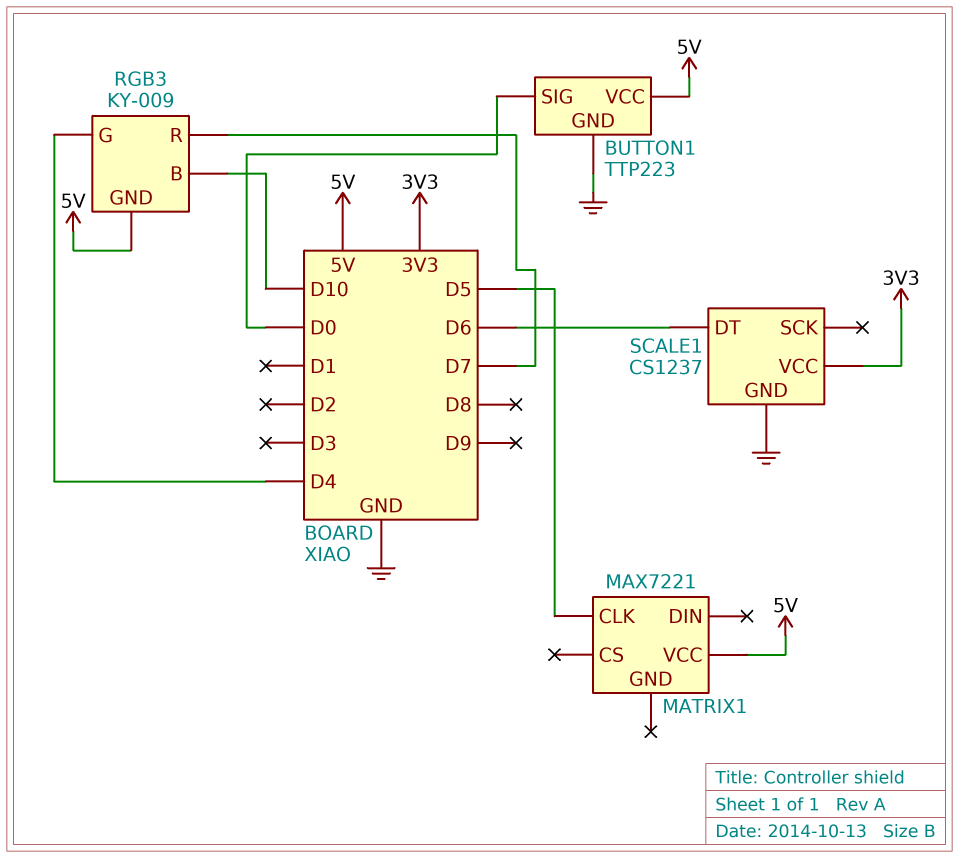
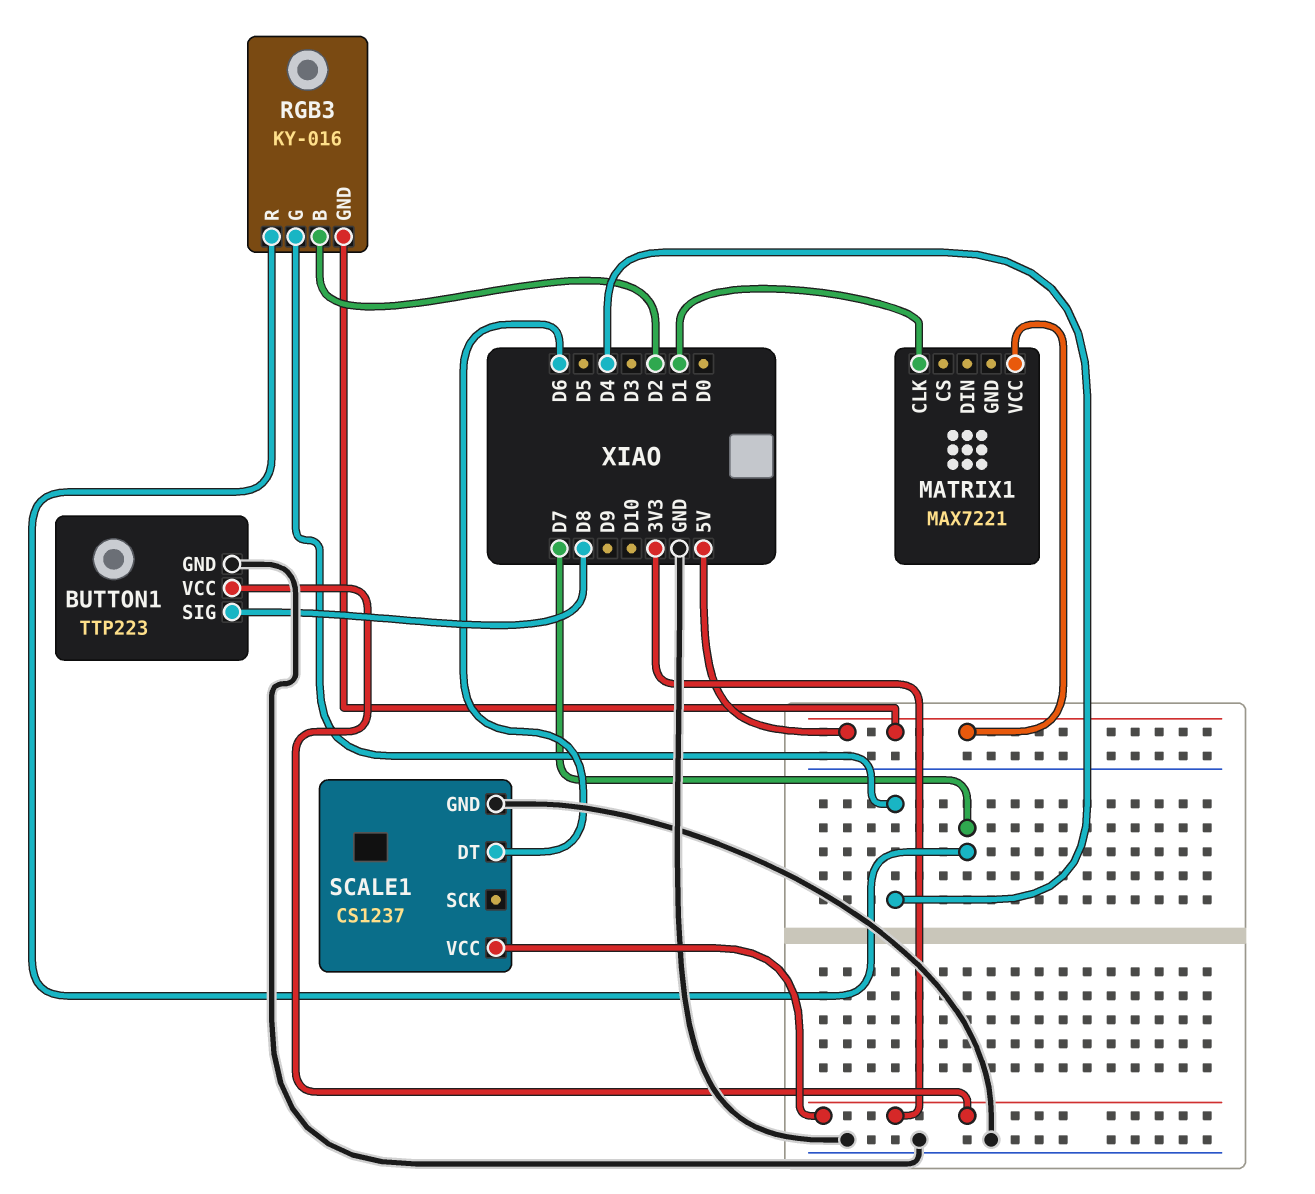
BUTTON1 pin SIG: D0 -> D8
BUTTON1 pin VCC: 5V -> 3V3
MATRIX1 pin CLK: D5 -> D1
RGB3: KY-009 -> KY-016
RGB3 pin B: D10 -> D2

